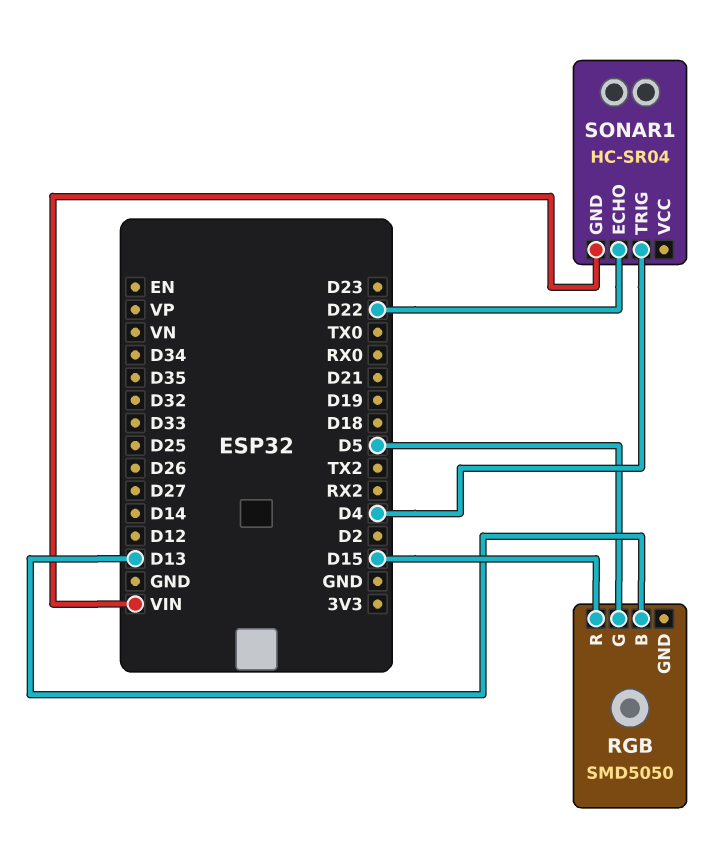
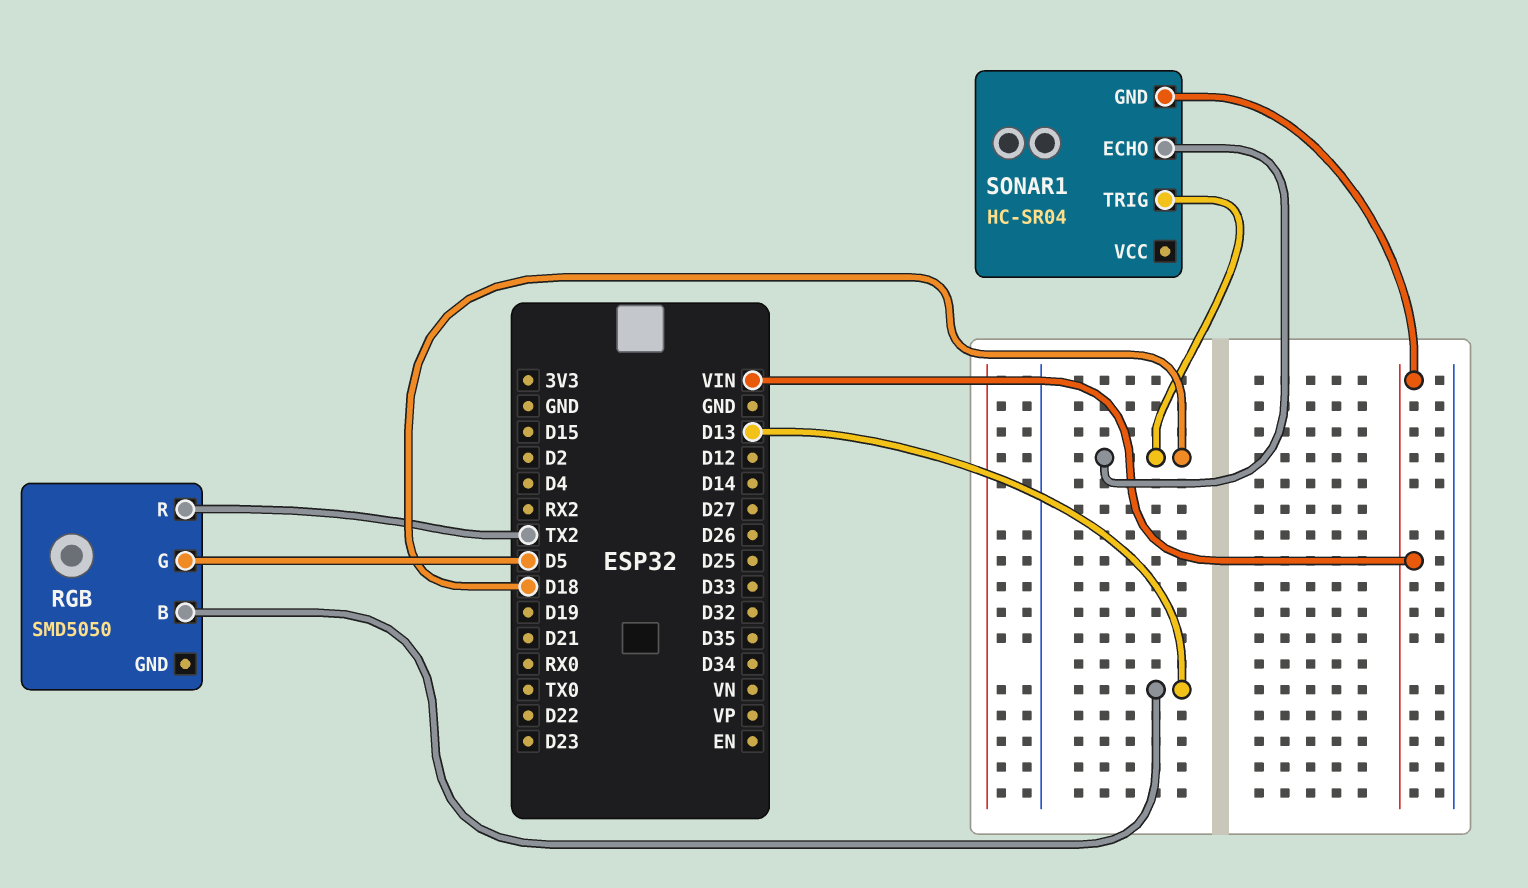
RGB pin R: D15 -> TX2
SONAR1 pin ECHO: D22 -> D18
SONAR1 pin TRIG: D4 -> D18

